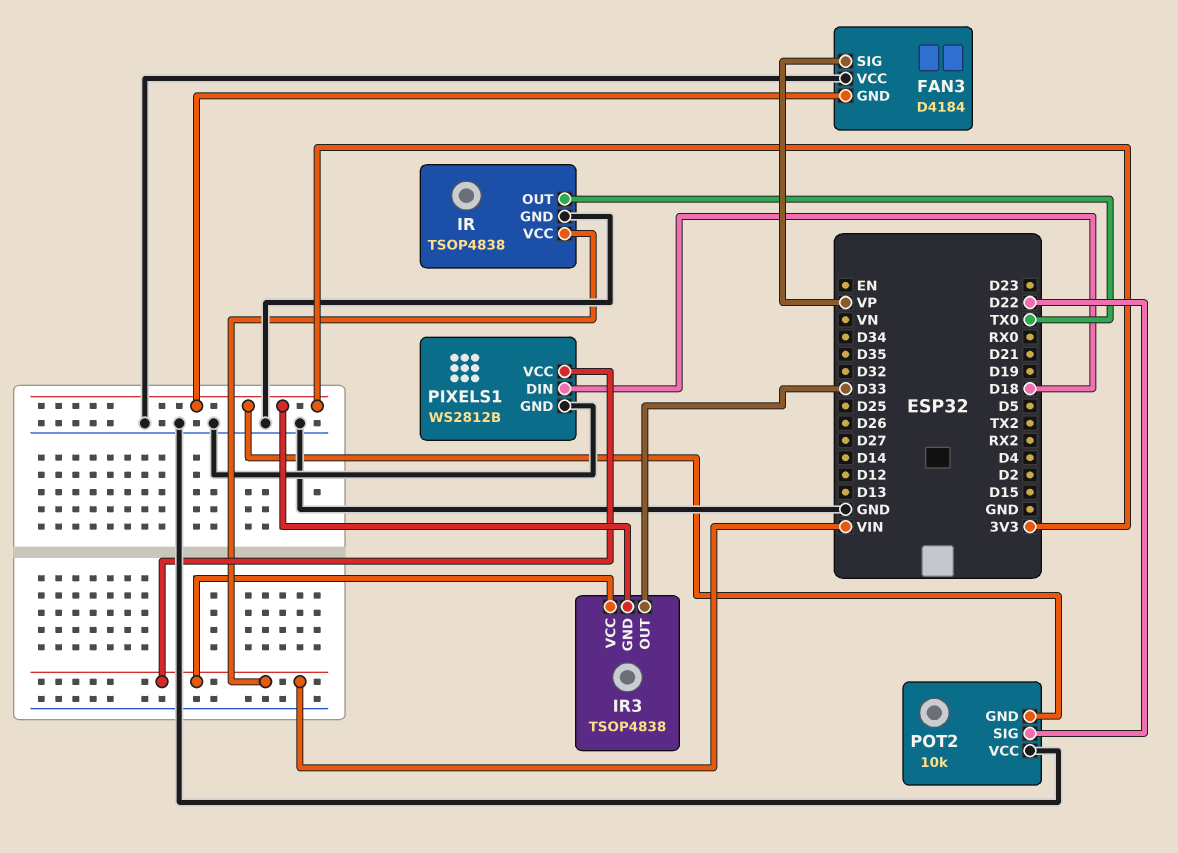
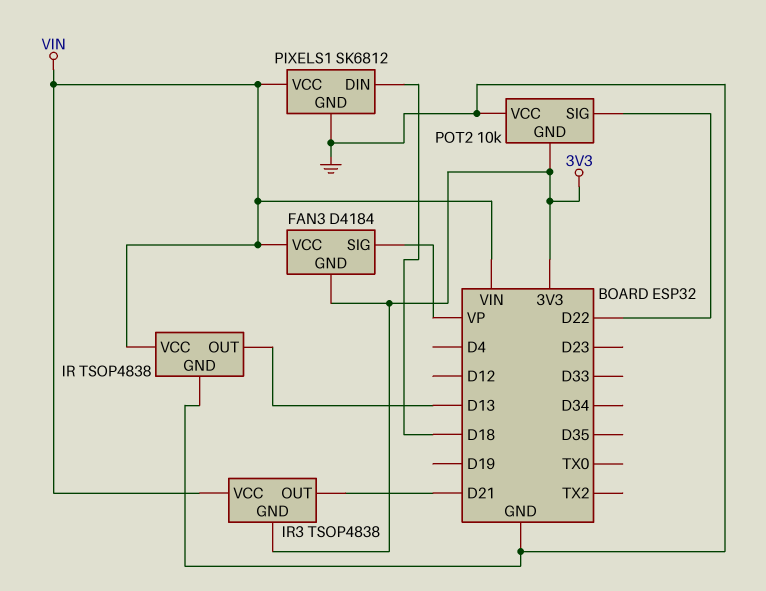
FAN3 pin VCC: GND -> VIN
IR pin OUT: TX0 -> D13
IR3 pin OUT: D33 -> D21
PIXELS1: WS2812B -> SK6812

